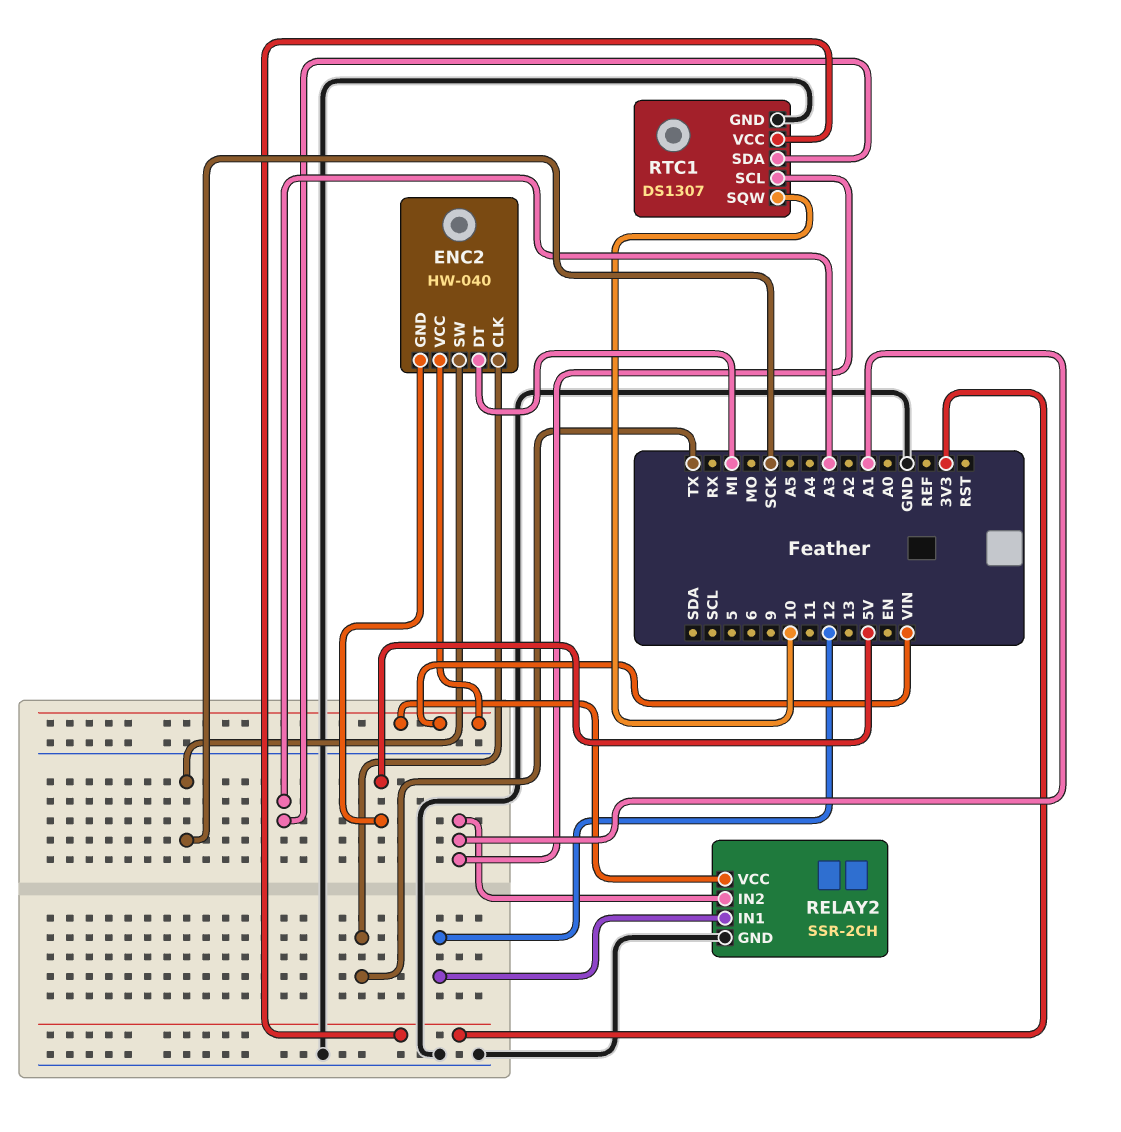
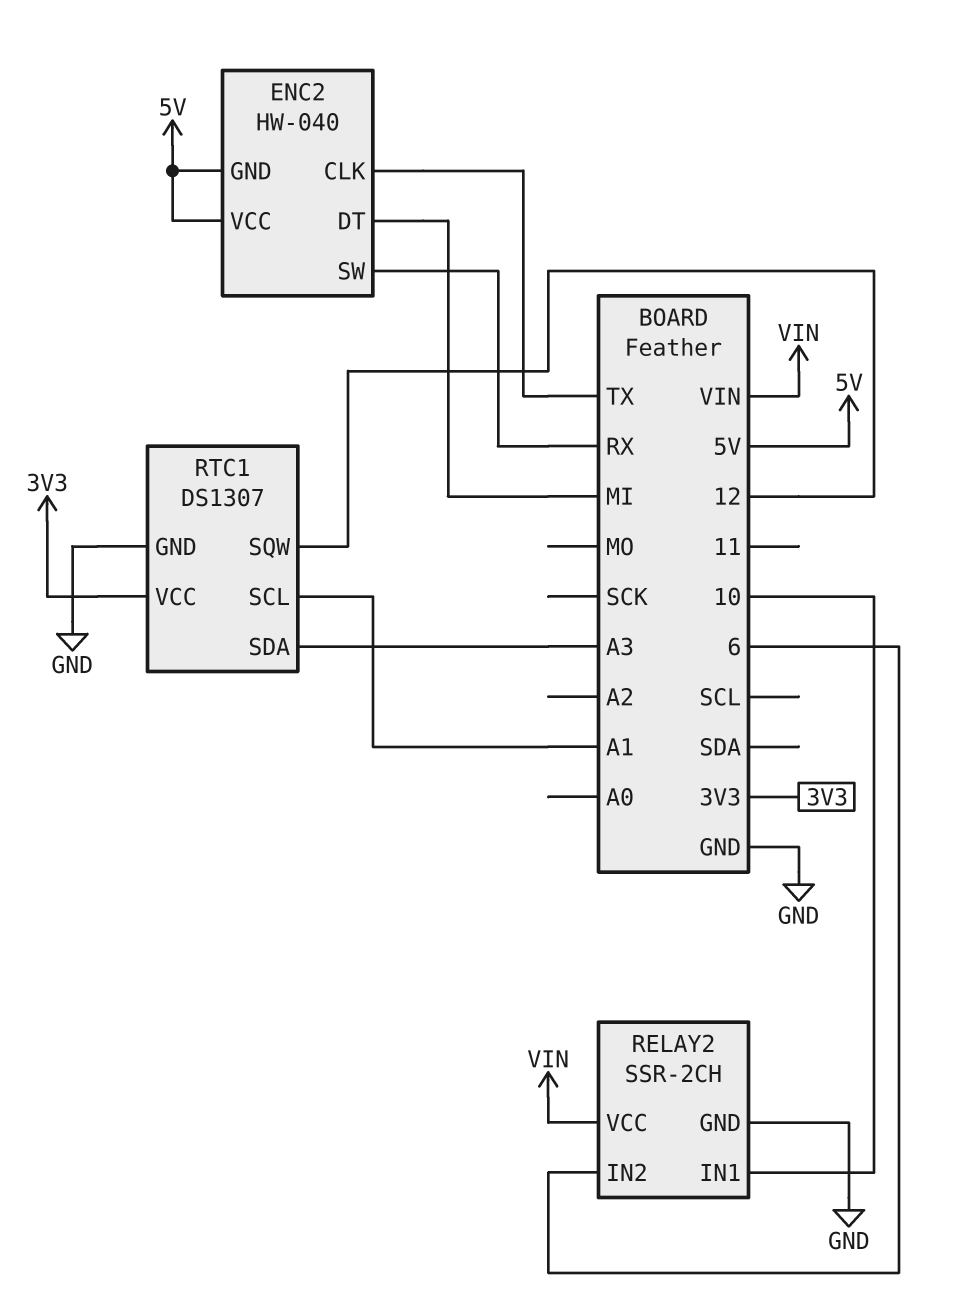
ENC2 pin SW: SCK -> RX
ENC2 pin VCC: VIN -> 5V
RELAY2 pin IN1: 12 -> 10
RELAY2 pin IN2: A1 -> 6
RTC1 pin SQW: 10 -> 12

